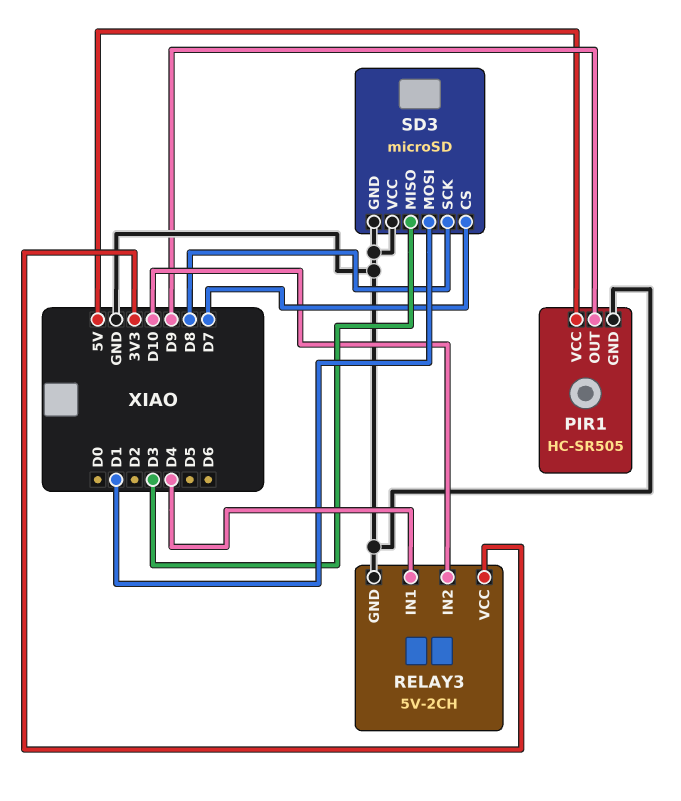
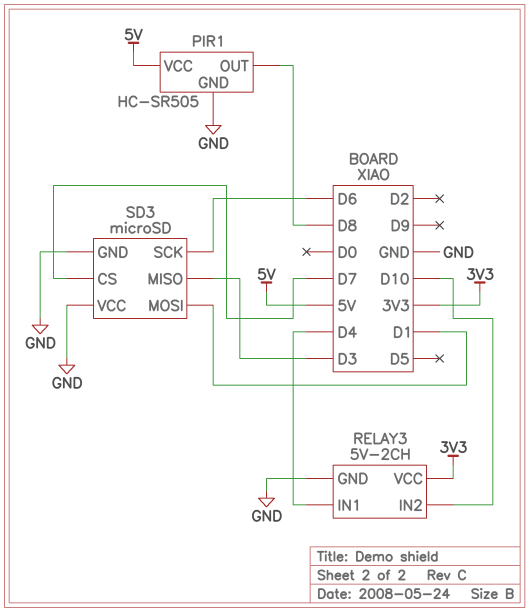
PIR1 pin OUT: D9 -> D8
SD3 pin SCK: D8 -> D6

